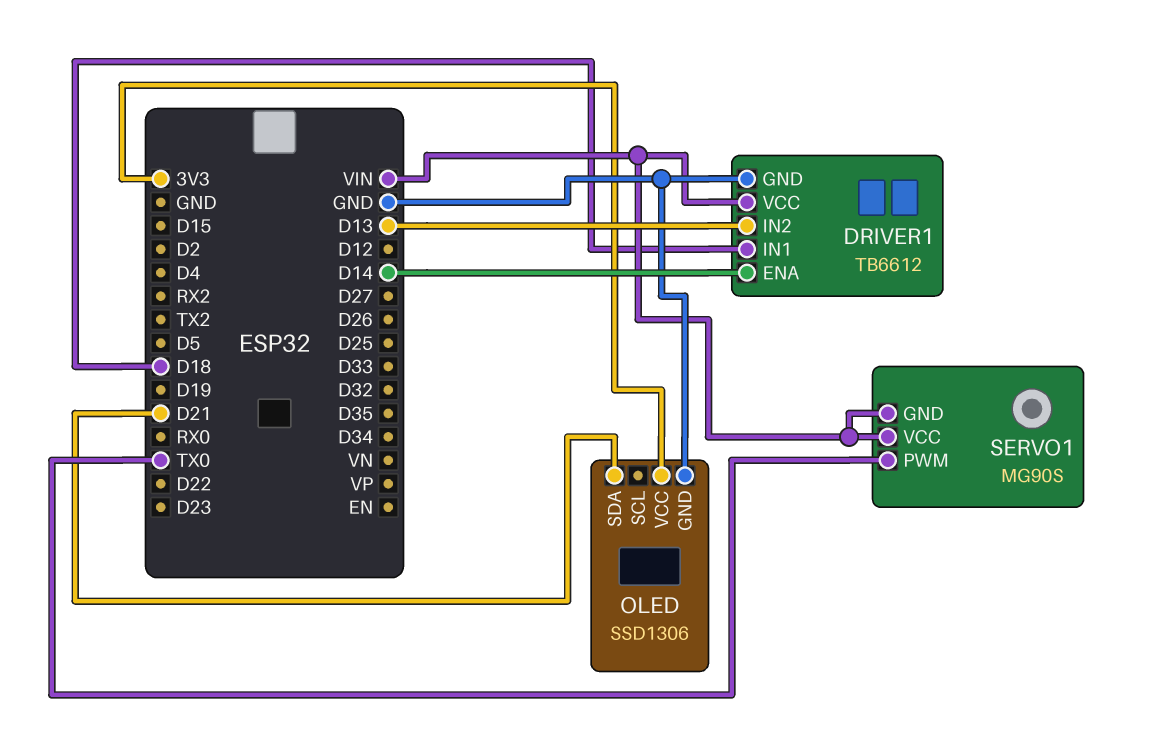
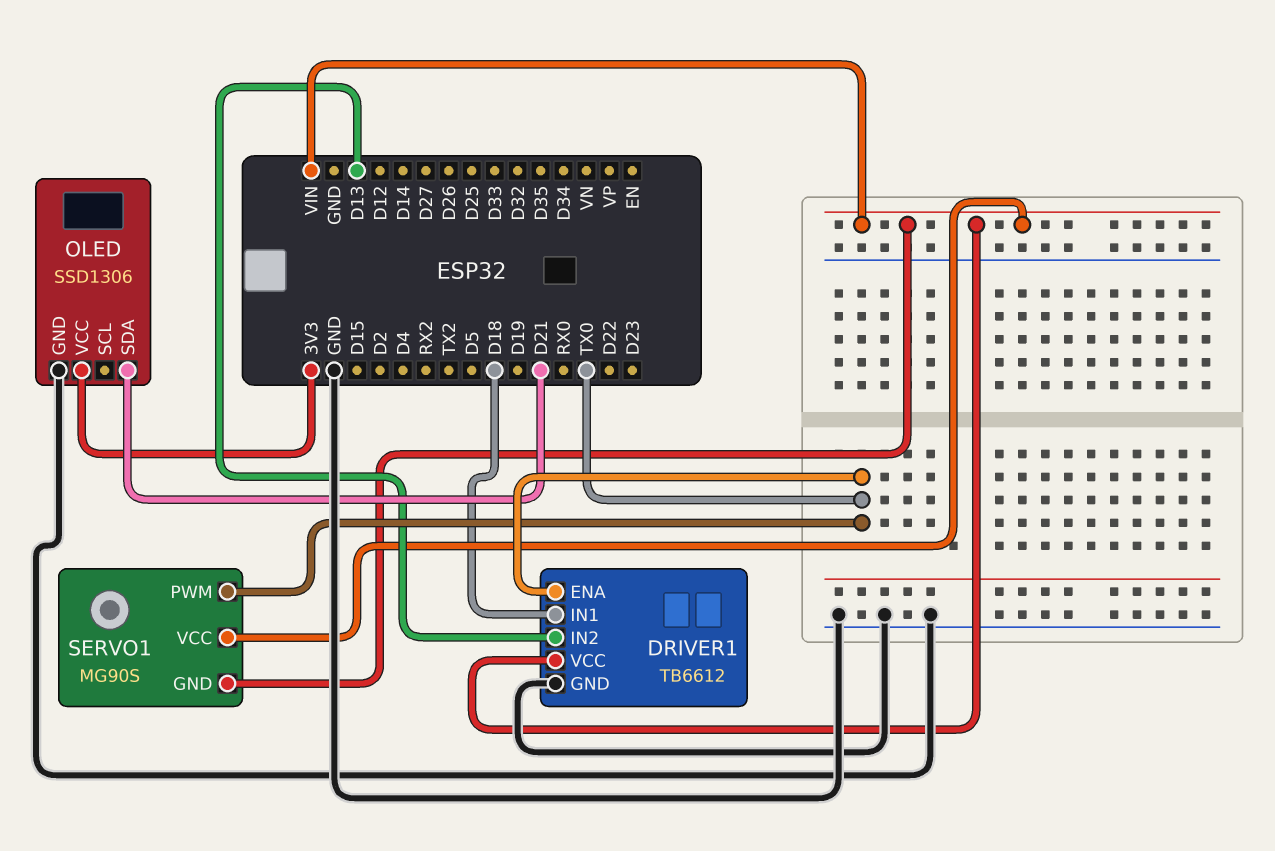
DRIVER1 pin ENA: D14 -> TX0

